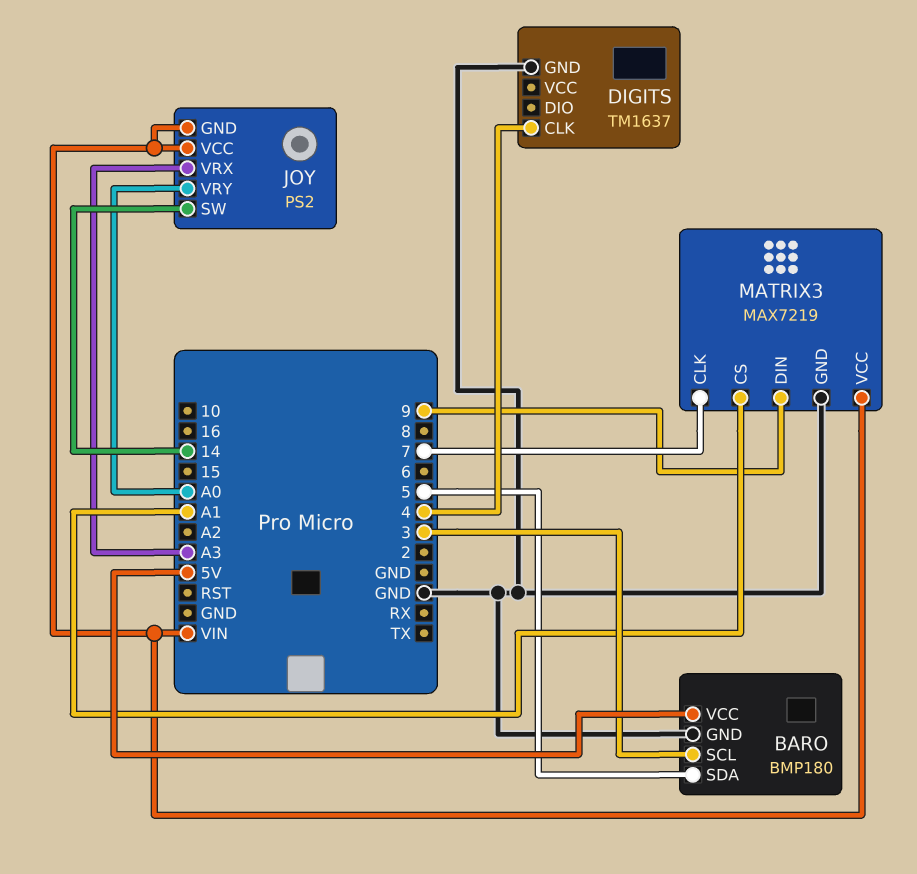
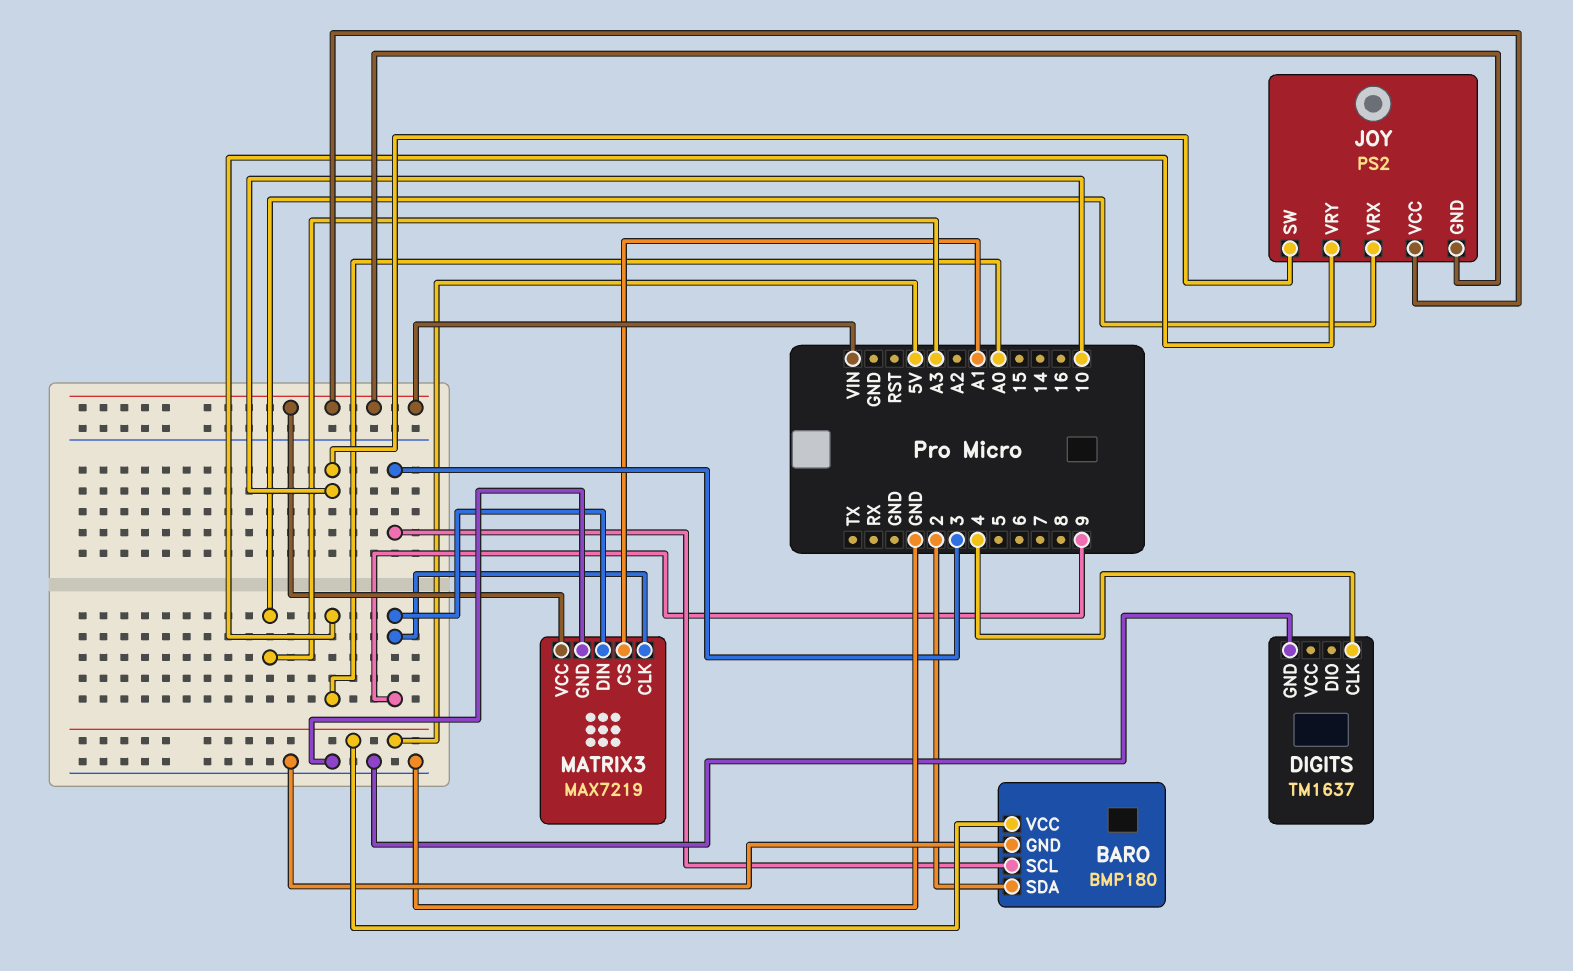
BARO pin SDA: 5 -> 2
JOY pin SW: 14 -> 10
MATRIX3 pin CLK: 7 -> 9

